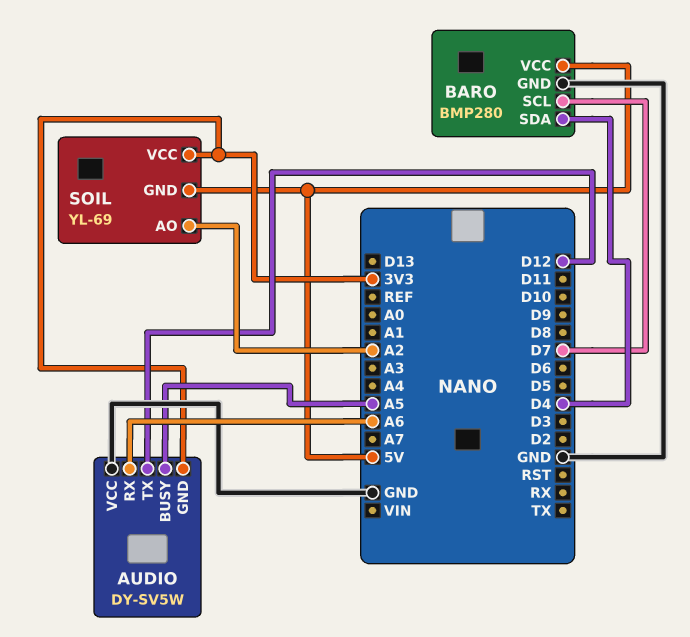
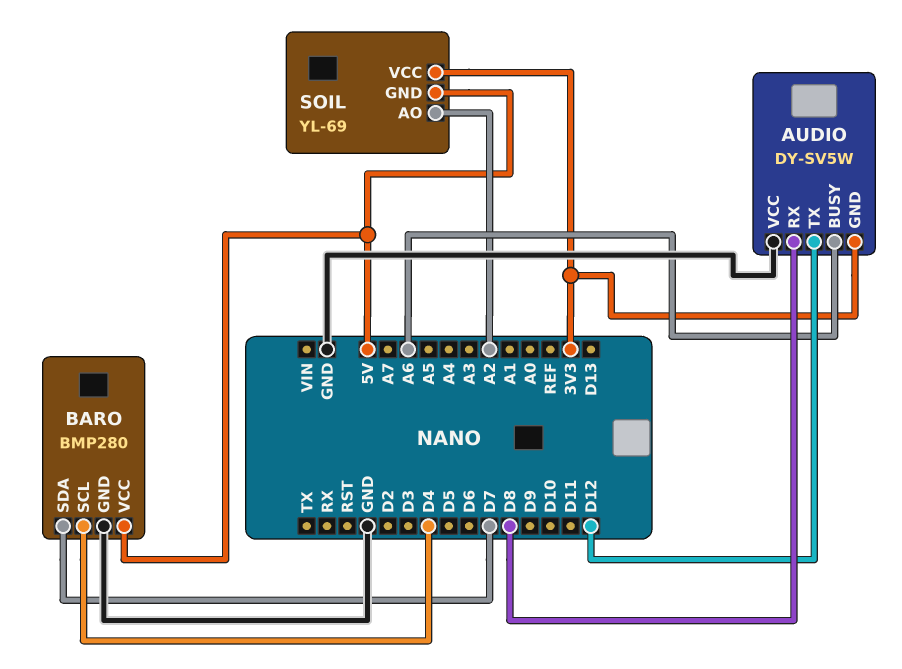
AUDIO pin BUSY: A5 -> A6
AUDIO pin RX: A6 -> D8
BARO pin SCL: D7 -> D4
BARO pin SDA: D4 -> D7

